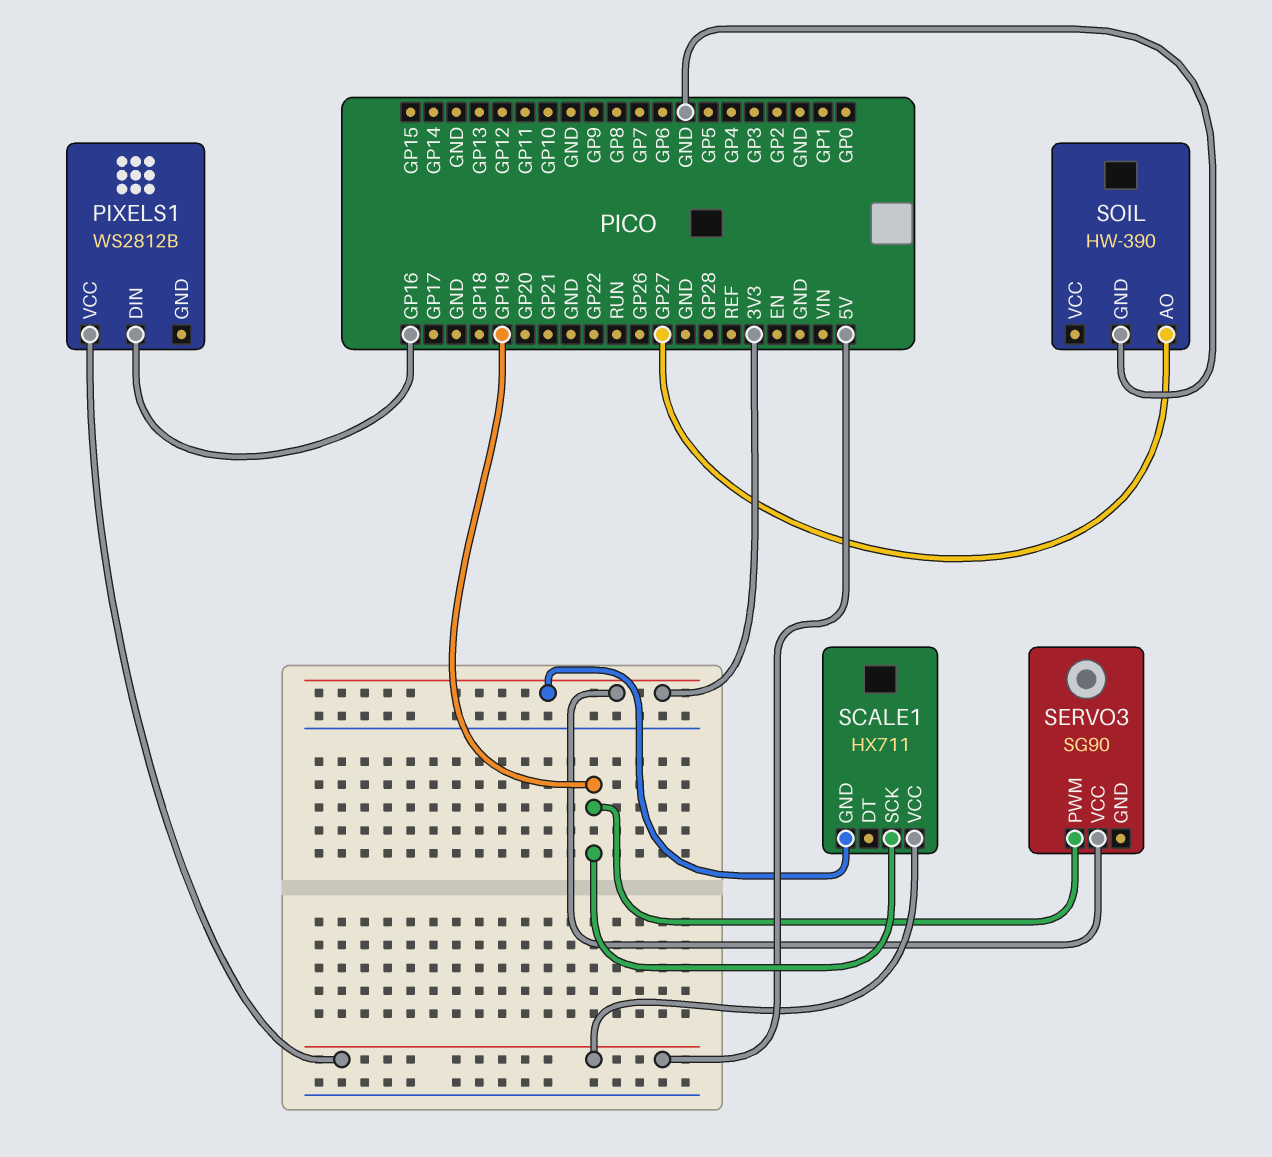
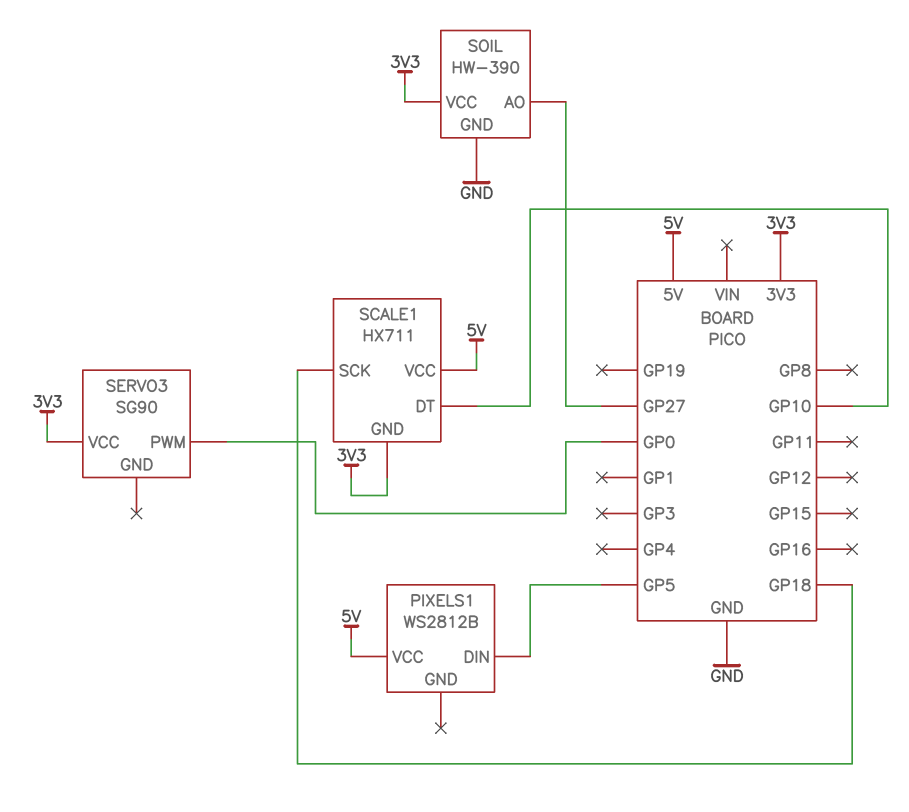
PIXELS1 pin DIN: GP16 -> GP5
SCALE1 pin DT: none -> GP10
SCALE1 pin SCK: GP19 -> GP18
SERVO3 pin PWM: GP19 -> GP0
SOIL pin VCC: none -> 3V3

